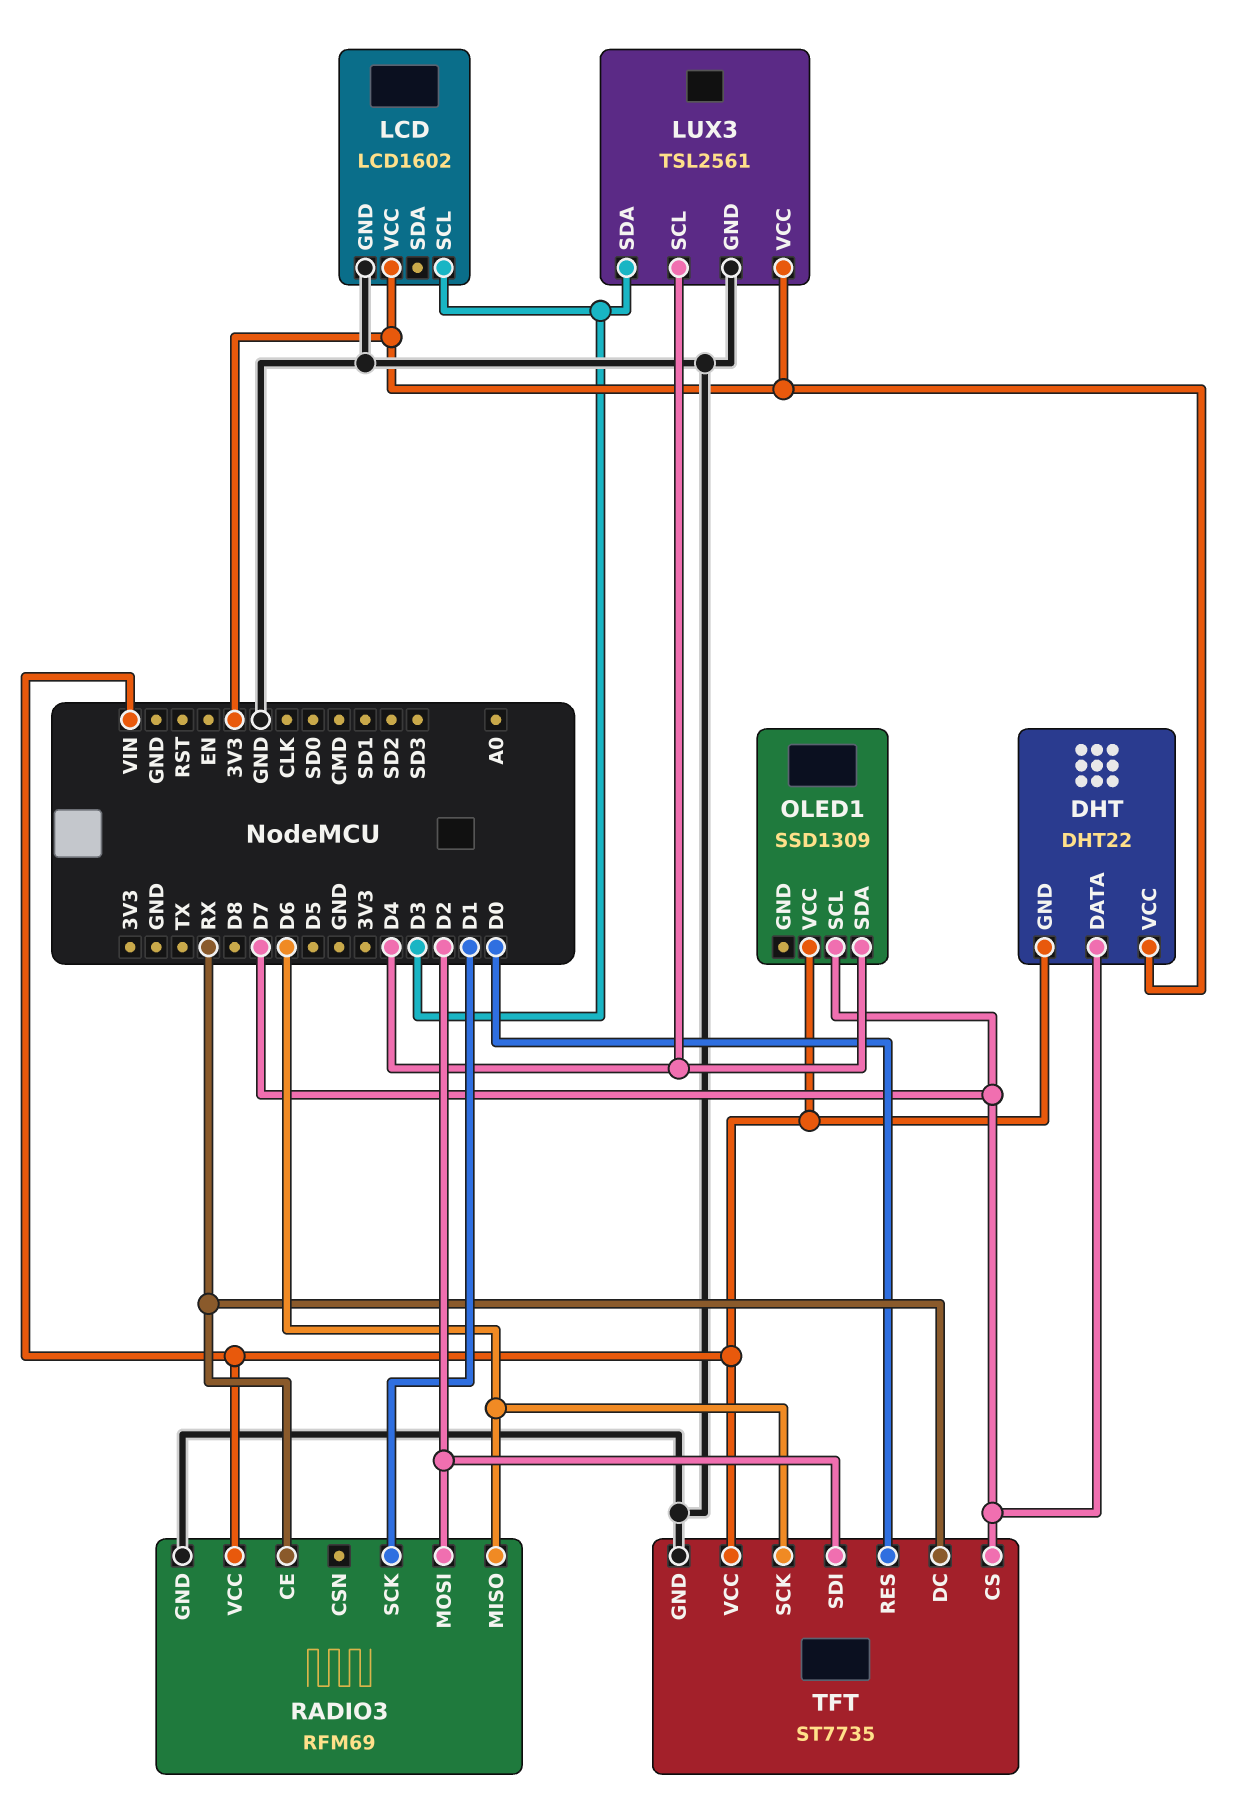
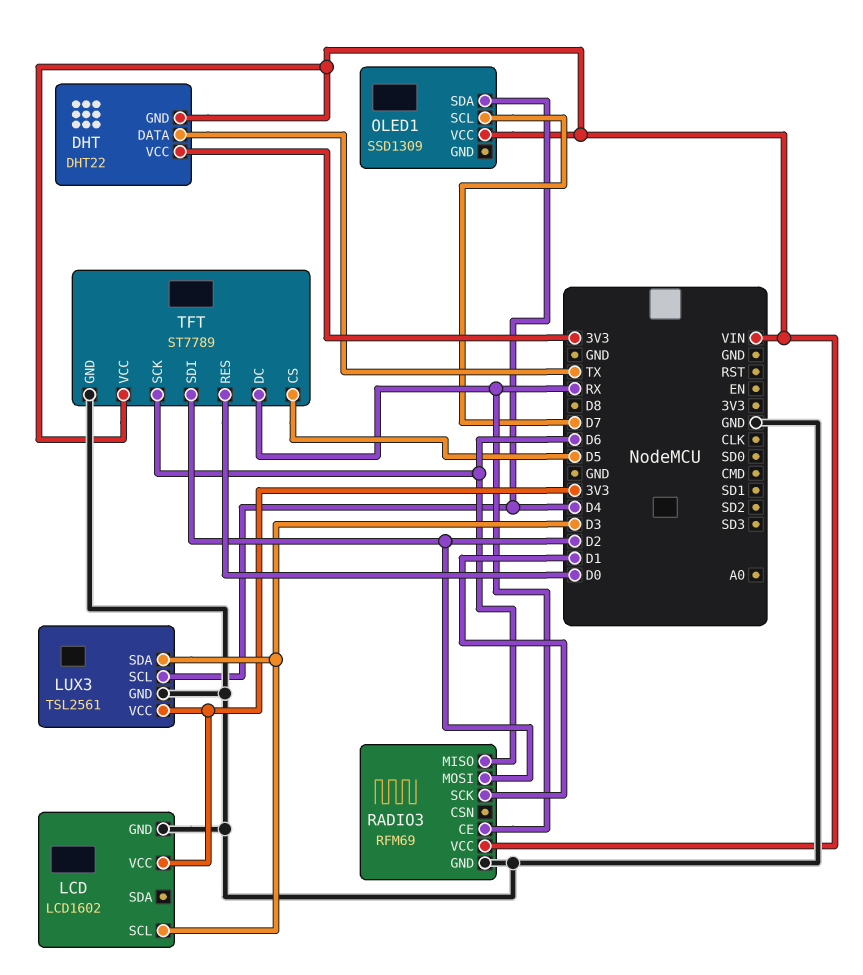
DHT pin DATA: D7 -> TX
TFT: ST7735 -> ST7789
TFT pin CS: D7 -> D5

